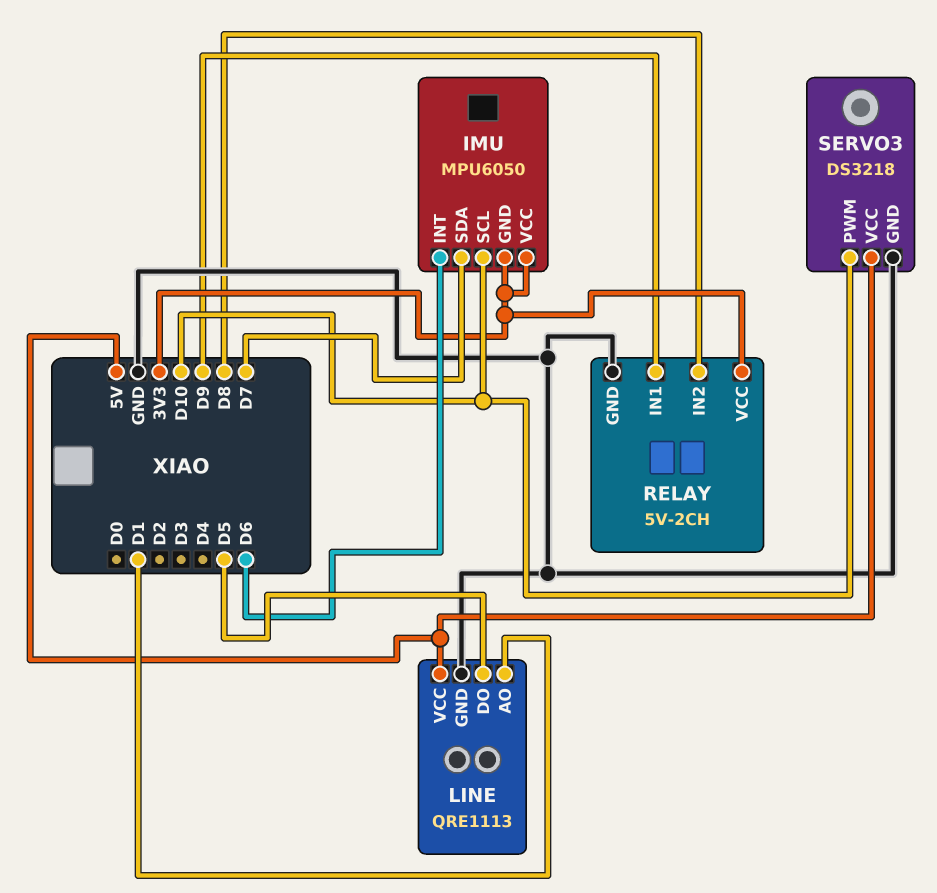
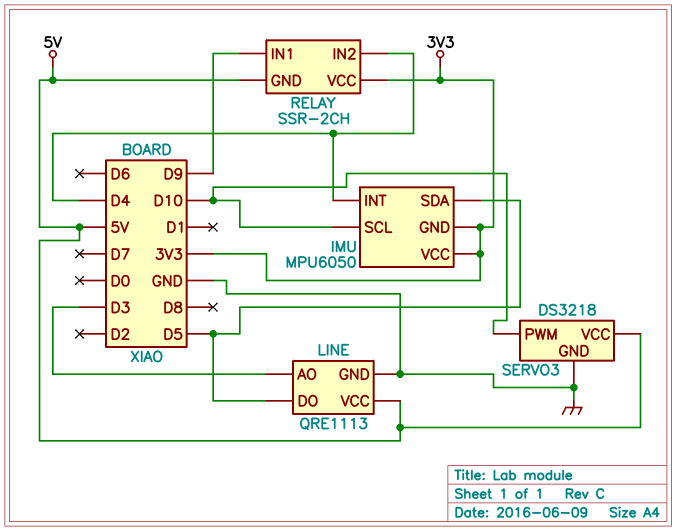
IMU pin INT: D6 -> D4
IMU pin SDA: D7 -> D5
LINE pin AO: D1 -> D3
RELAY: 5V-2CH -> SSR-2CH
RELAY pin GND: GND -> 5V
RELAY pin IN2: D8 -> D4

